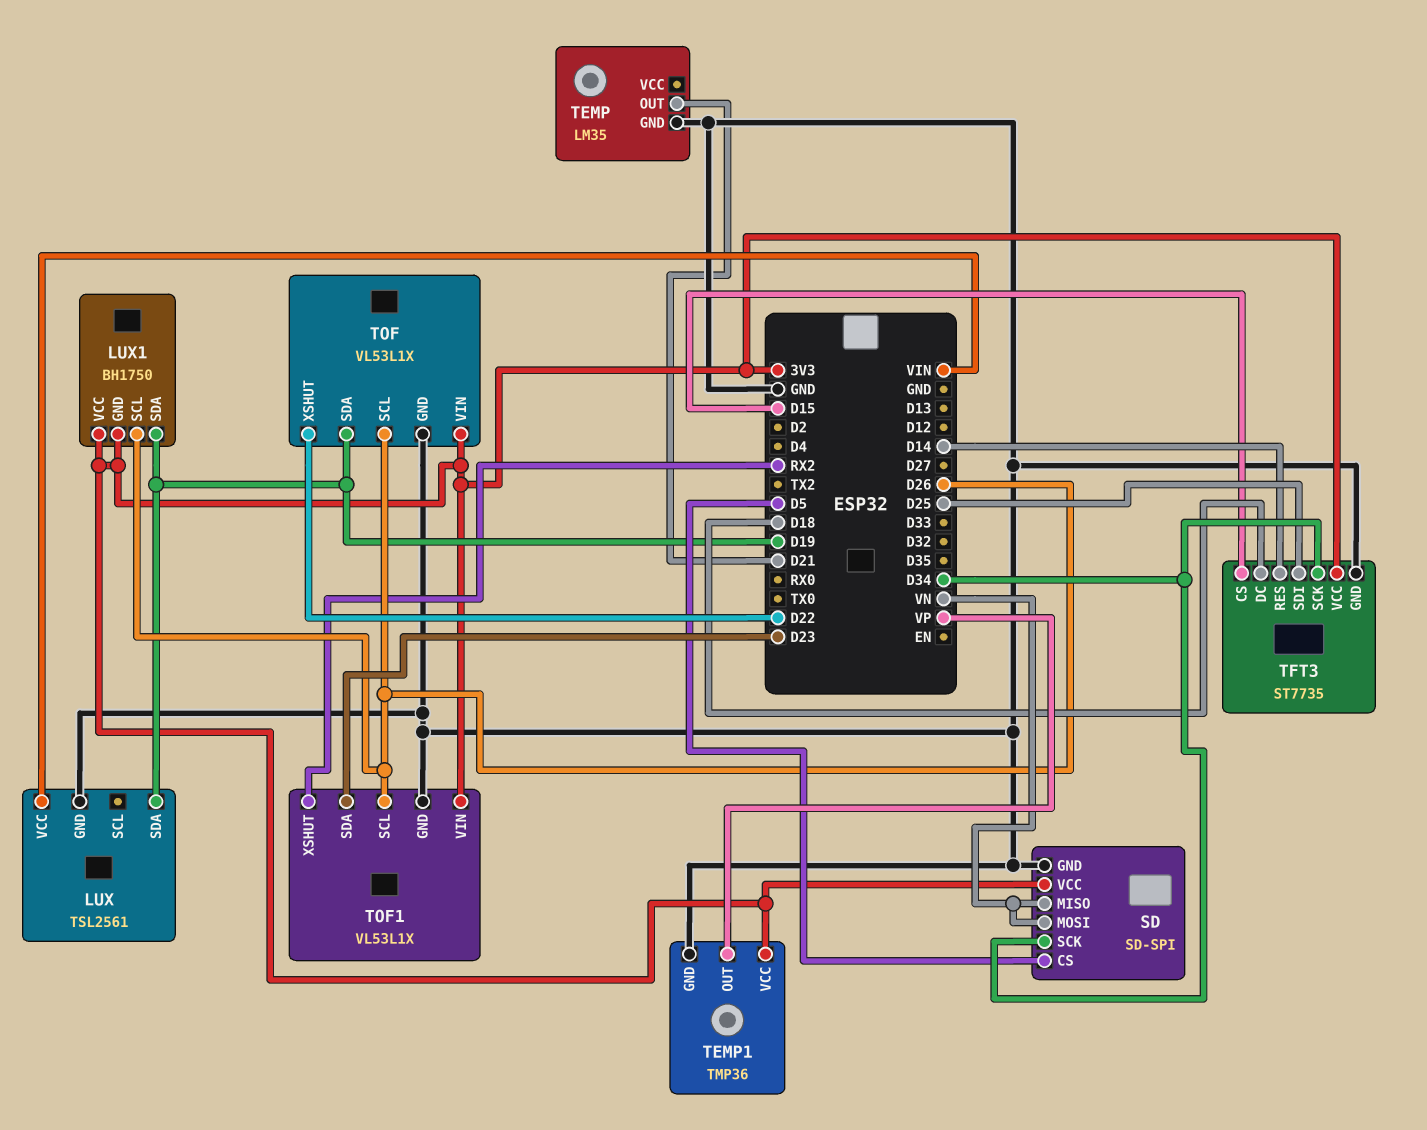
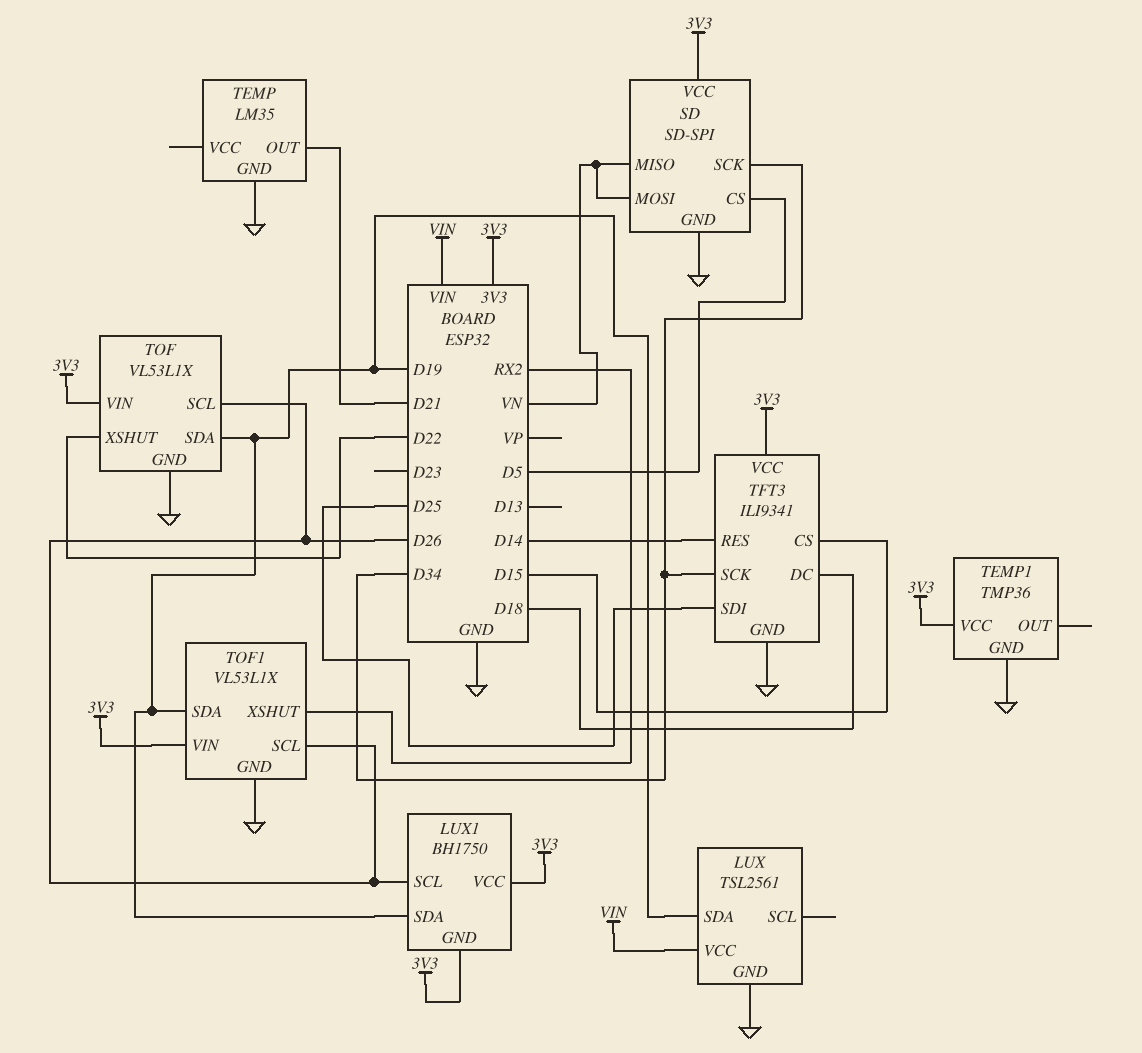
TEMP1 pin OUT: VP -> none
TFT3: ST7735 -> ILI9341
TOF1 pin SDA: D23 -> D19

